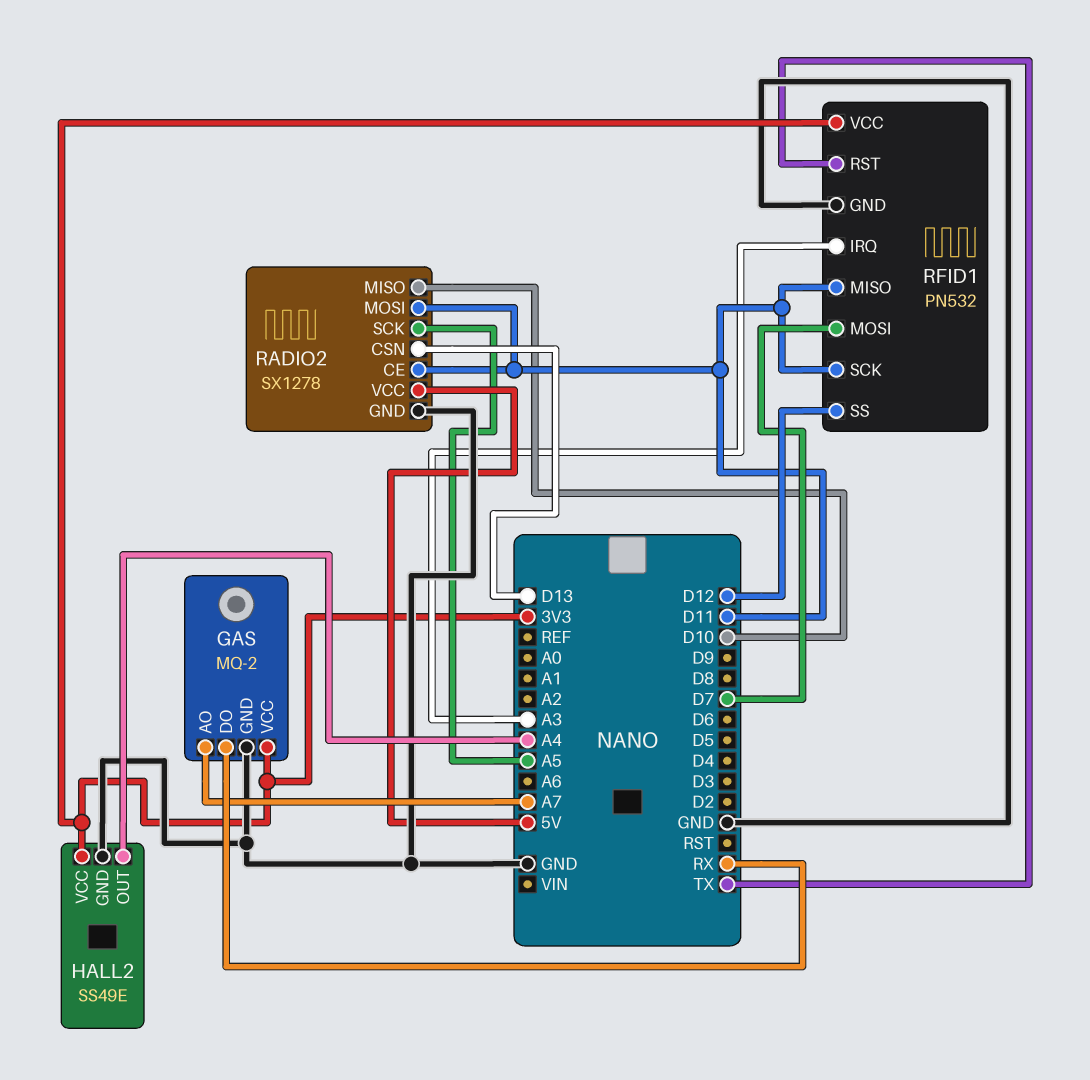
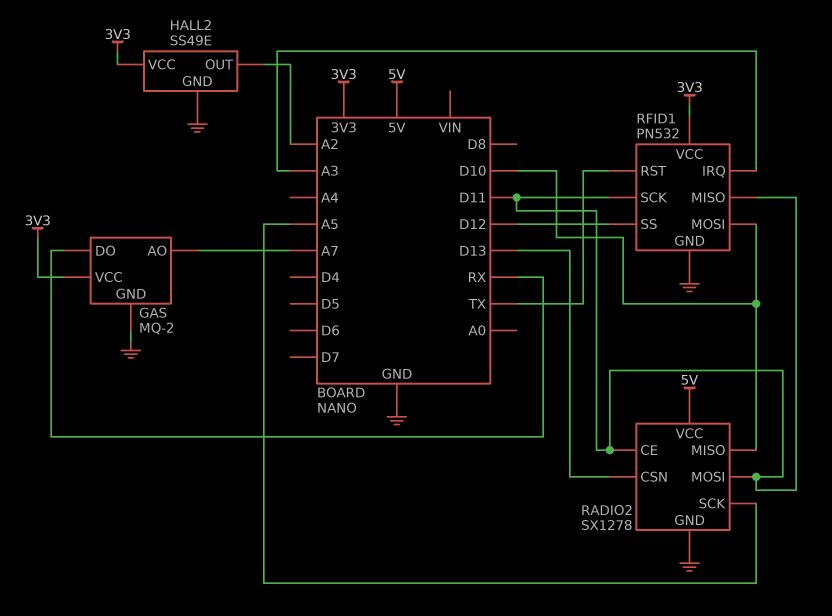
HALL2 pin OUT: A4 -> A2
RFID1 pin MOSI: D7 -> D10

